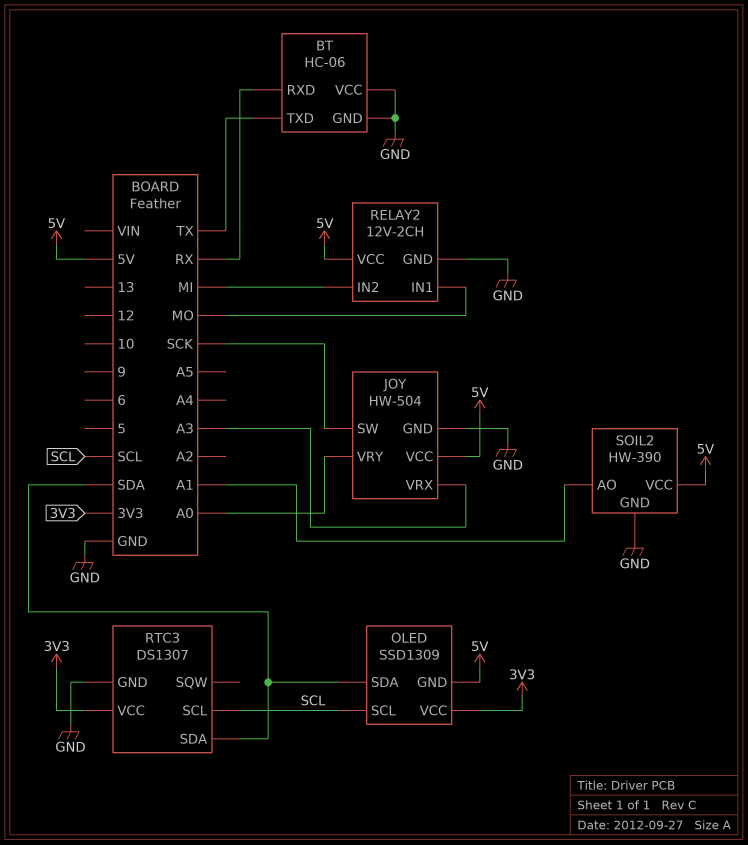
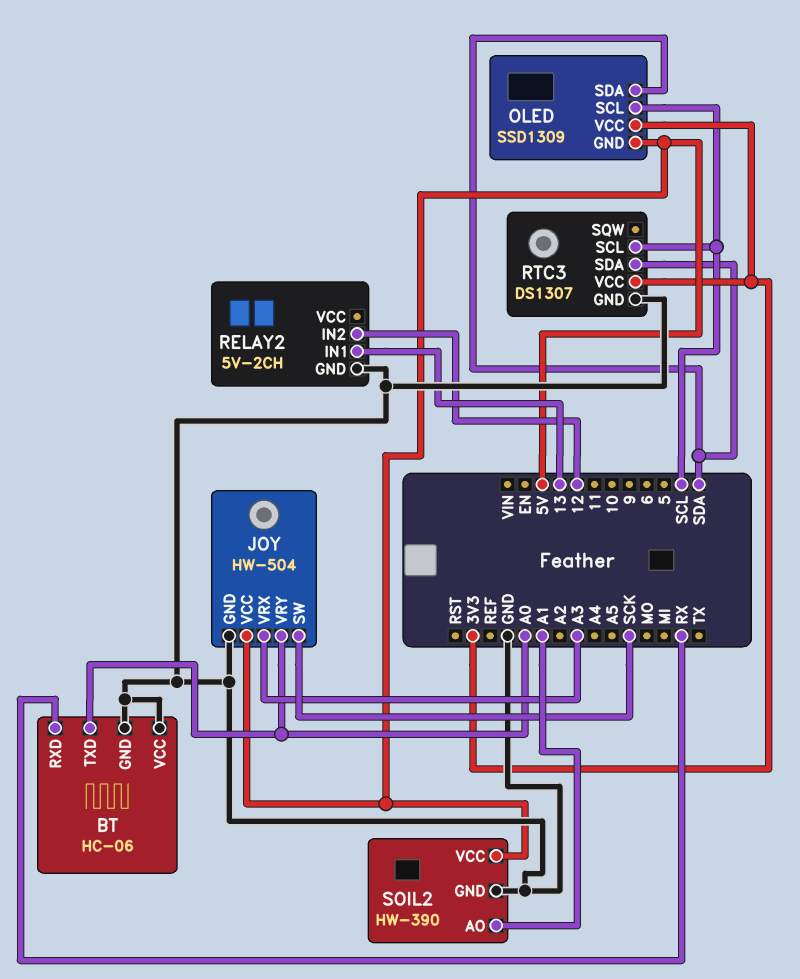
BT pin TXD: TX -> A0
RELAY2: 12V-2CH -> 5V-2CH
RELAY2 pin IN1: MO -> 13
RELAY2 pin IN2: MI -> 12
RELAY2 pin VCC: 5V -> none

